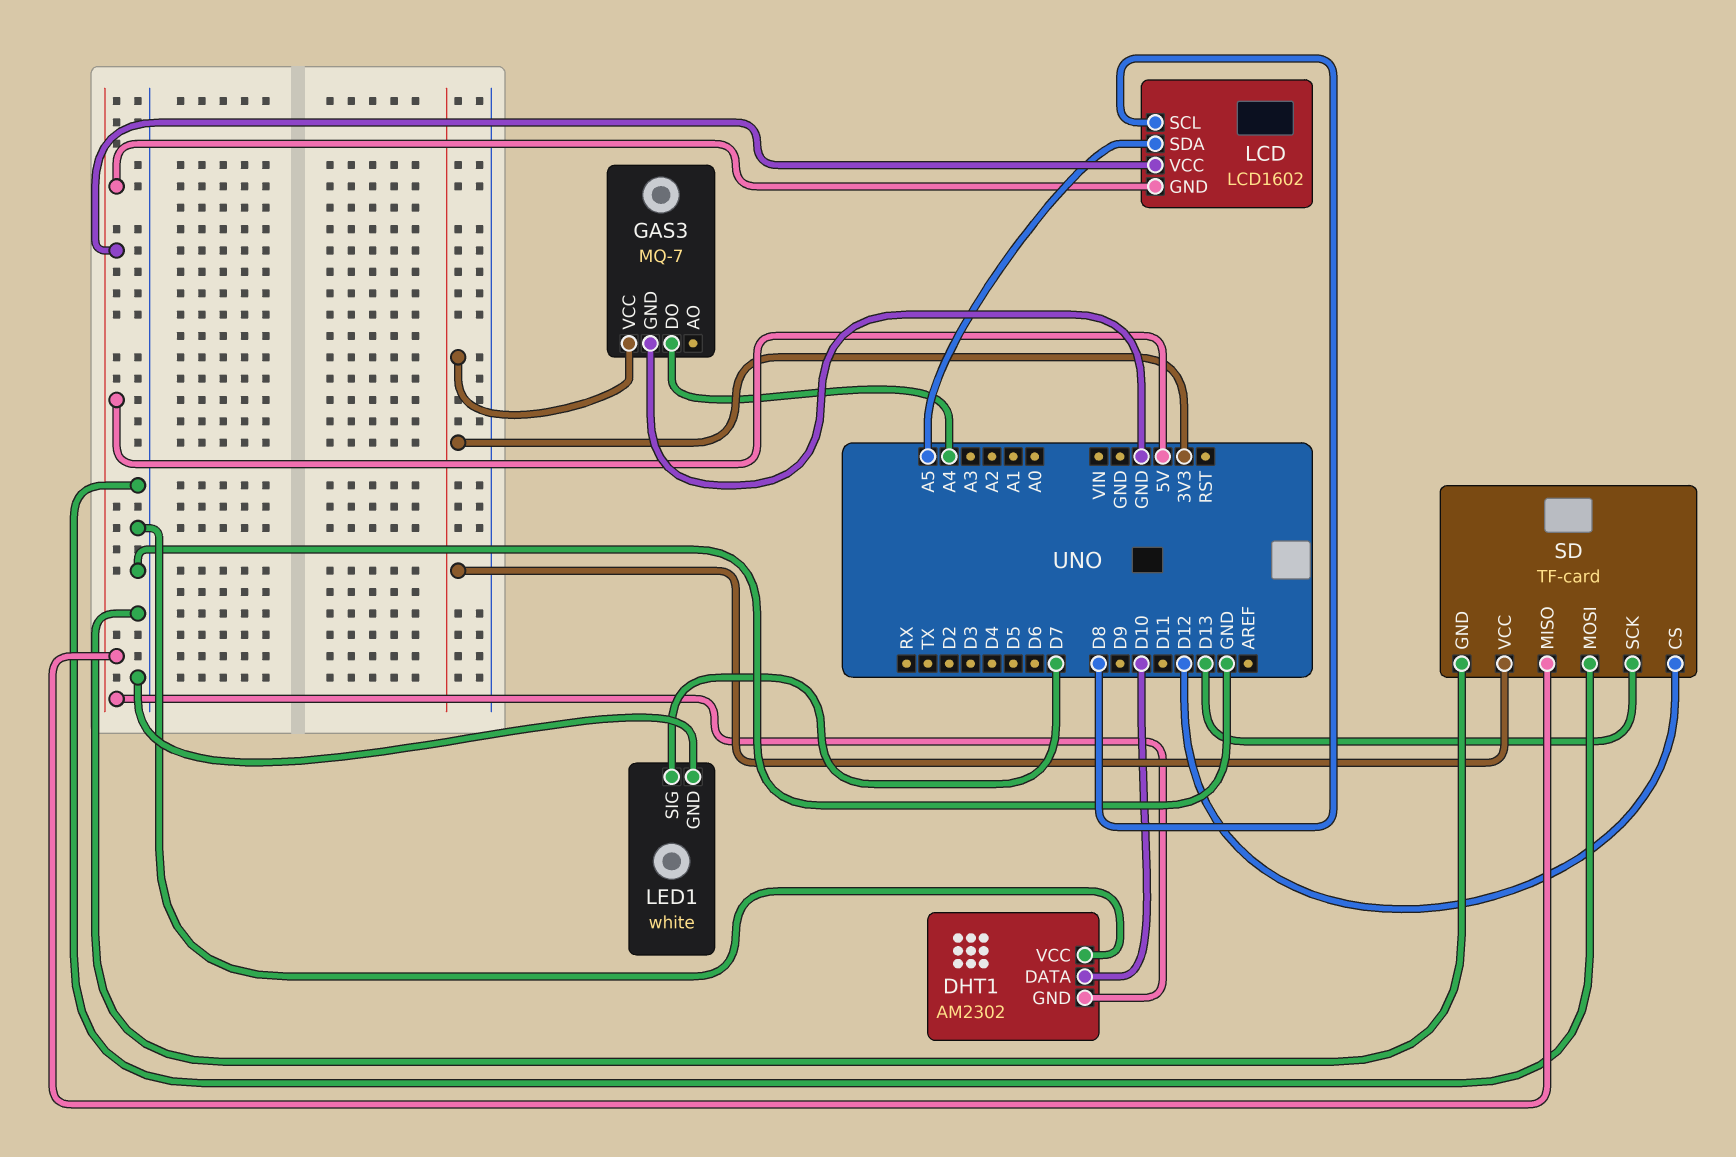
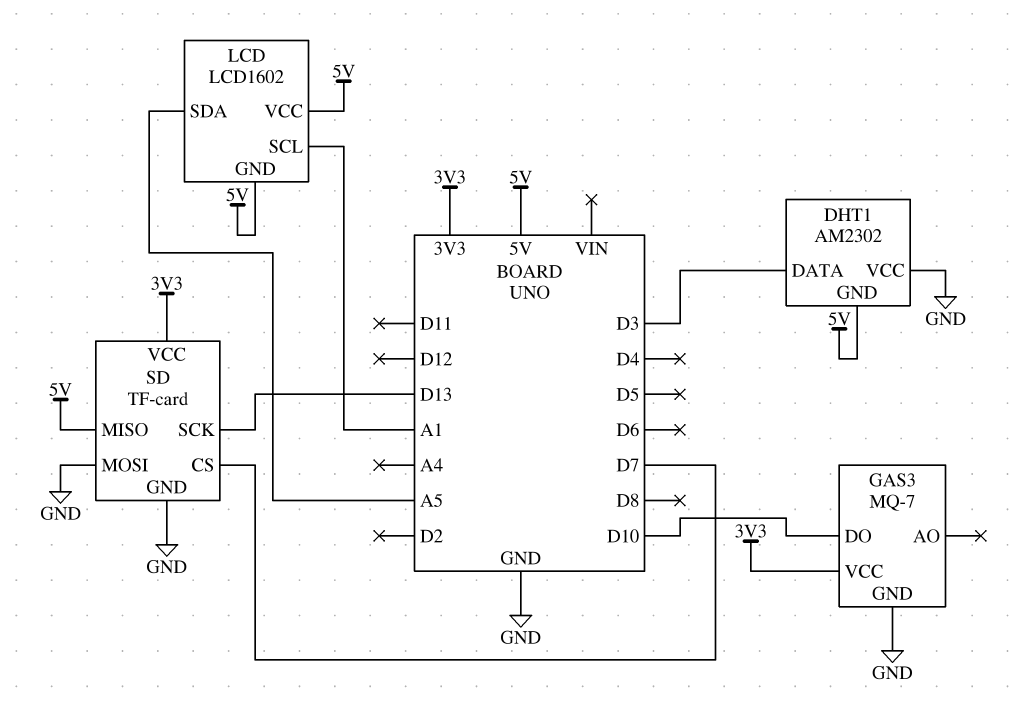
DHT1 pin DATA: D10 -> D3
GAS3 pin DO: A4 -> D10
LCD pin SCL: D8 -> A1
LED1: white -> none
LED1 pin GND: GND -> none
LED1 pin SIG: D7 -> none
SD pin CS: D12 -> D7

